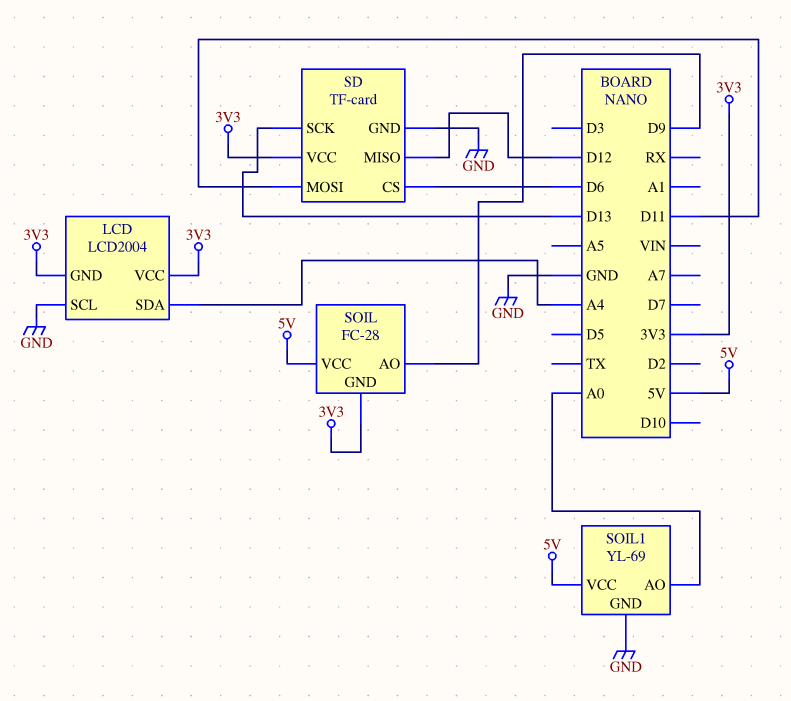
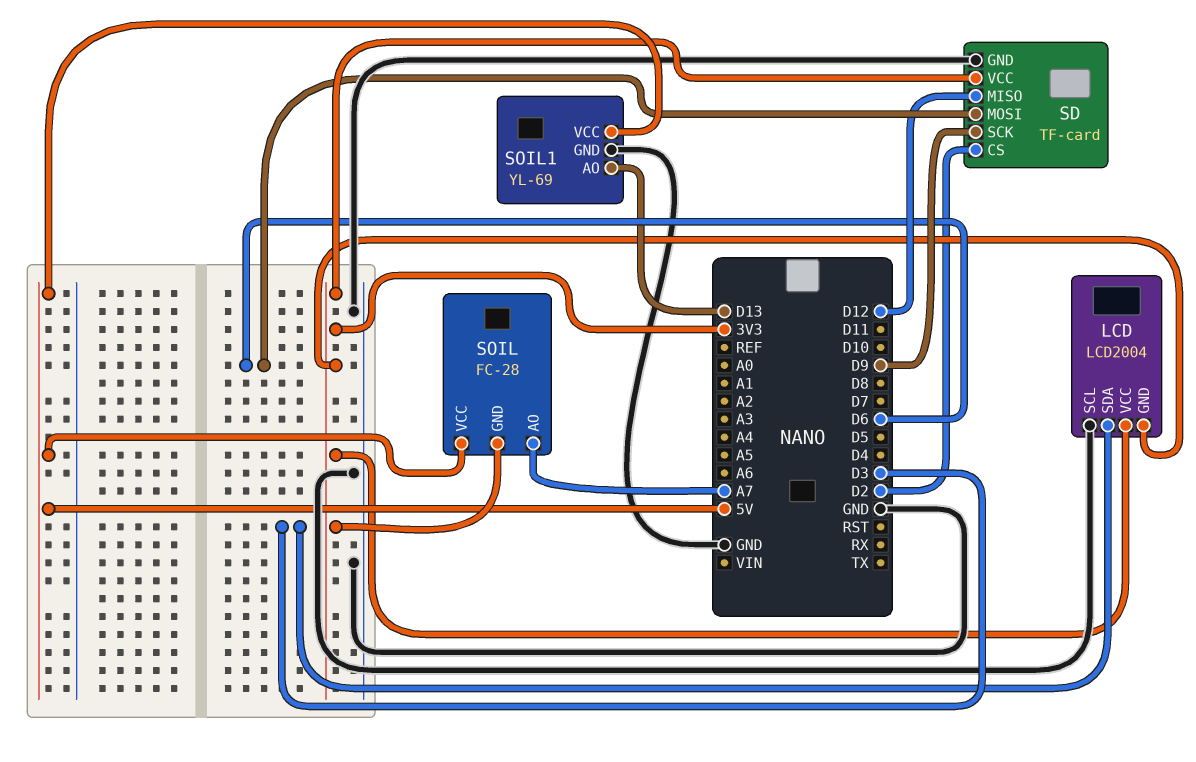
LCD pin SDA: A4 -> D3
SD pin CS: D6 -> D2
SD pin MOSI: D11 -> D6
SD pin SCK: D13 -> D9
SOIL pin AO: D9 -> A7
SOIL1 pin AO: A0 -> D13

